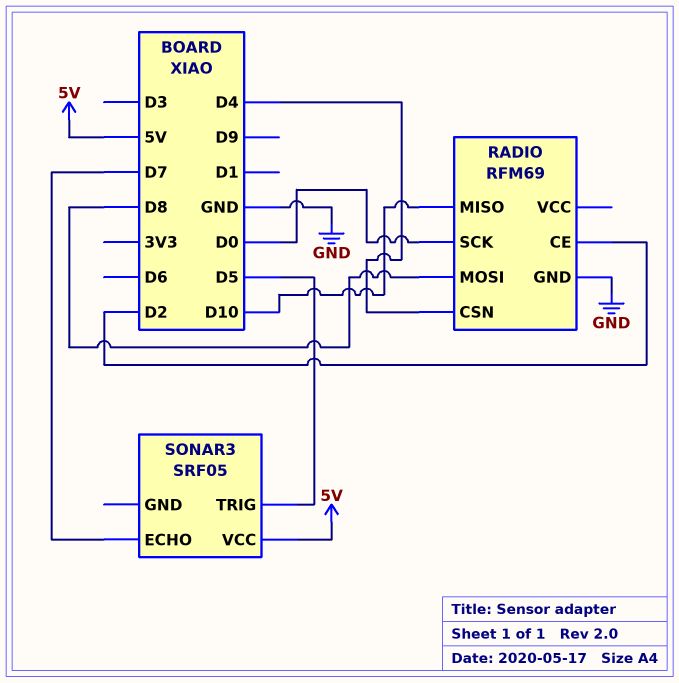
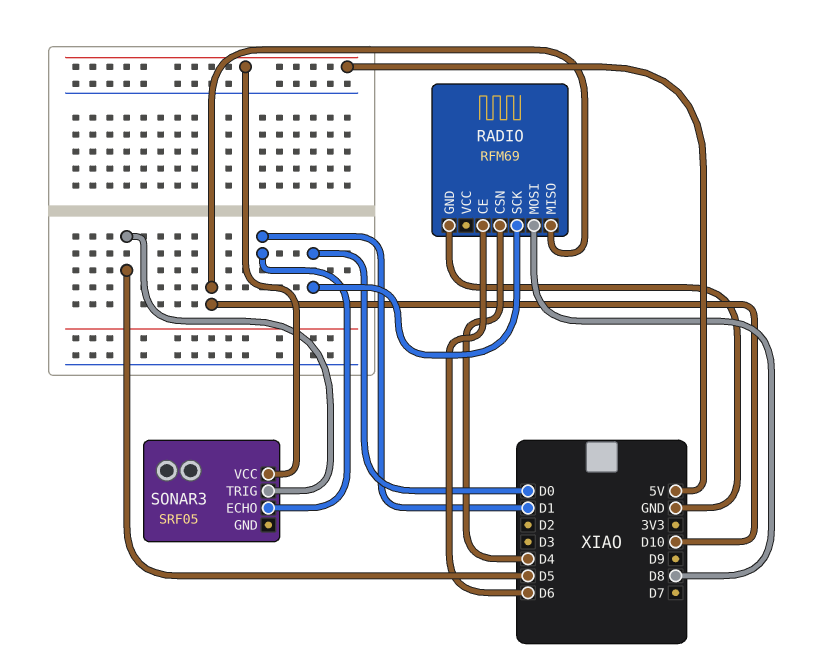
RADIO pin CE: D2 -> D6
SONAR3 pin ECHO: D7 -> D1

